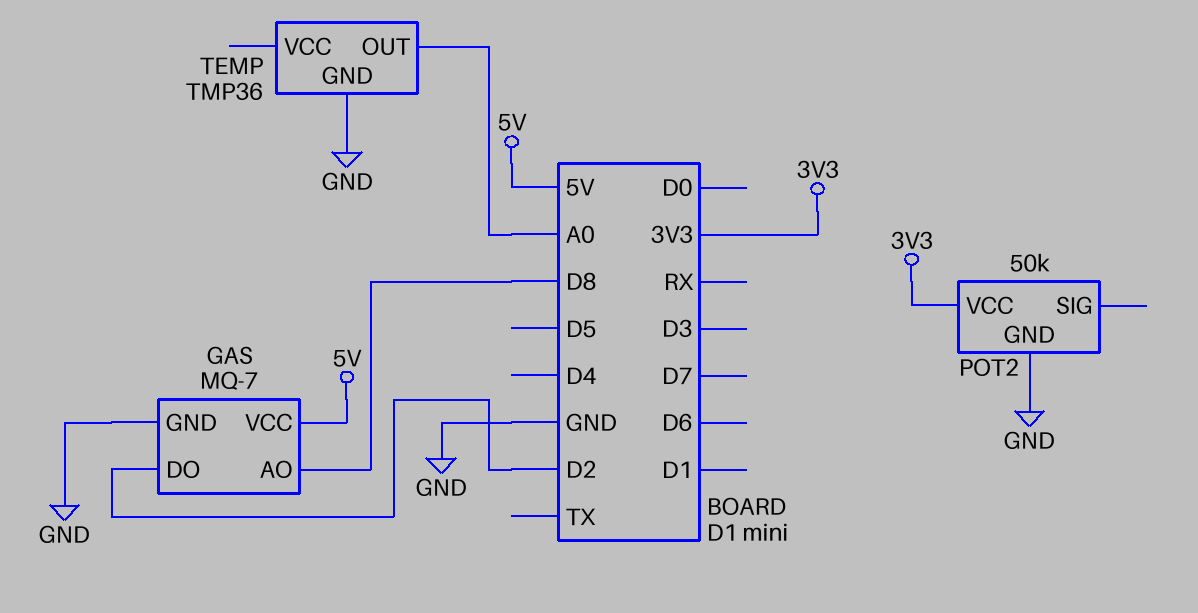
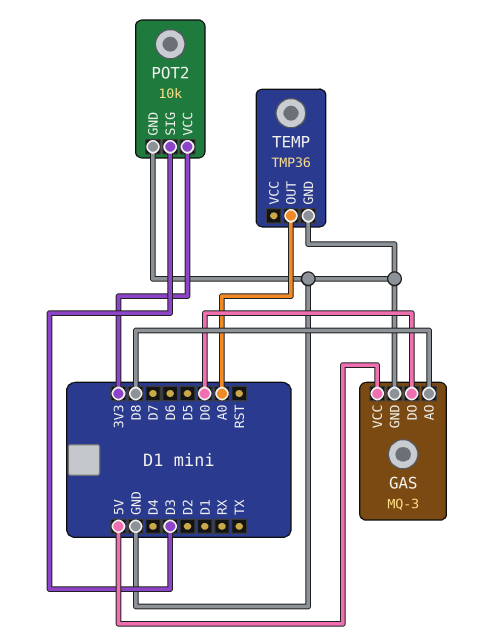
GAS: MQ-7 -> MQ-3
GAS pin DO: D2 -> D0
POT2: 50k -> 10k
POT2 pin SIG: none -> D3

